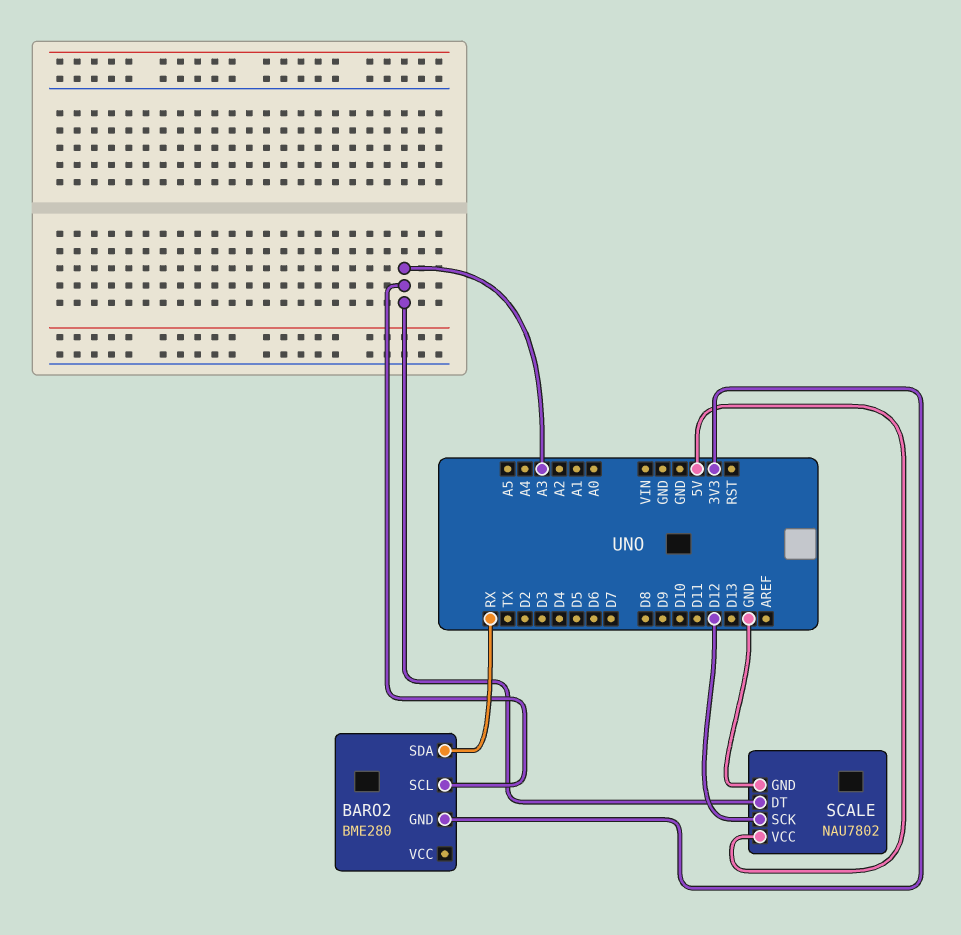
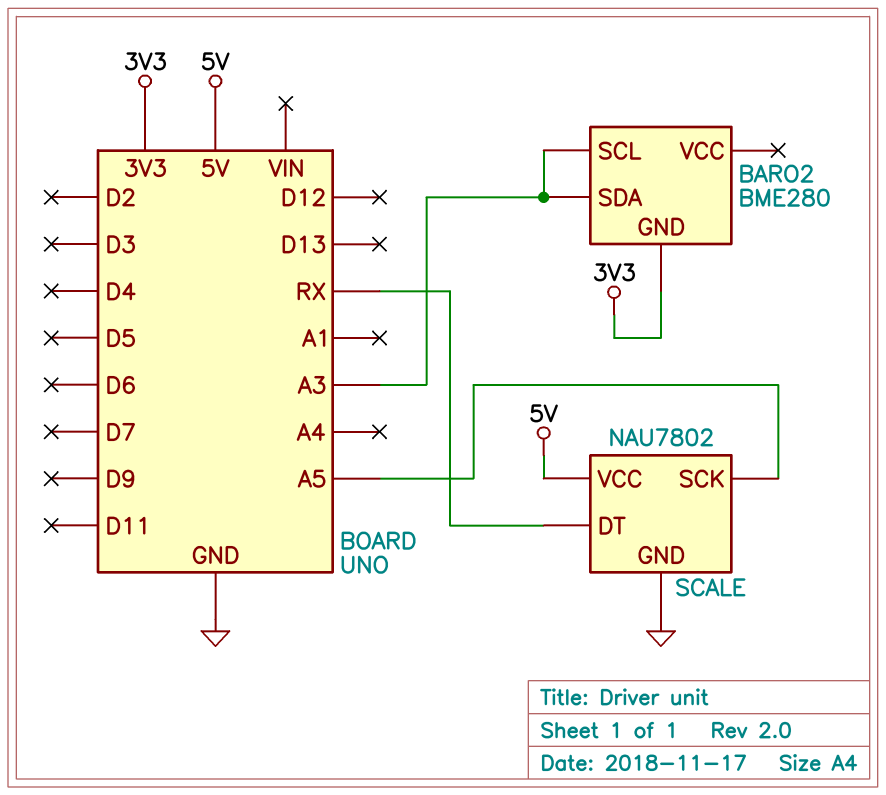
BARO2 pin SDA: RX -> A3
SCALE pin DT: A3 -> RX
SCALE pin SCK: D12 -> A5

